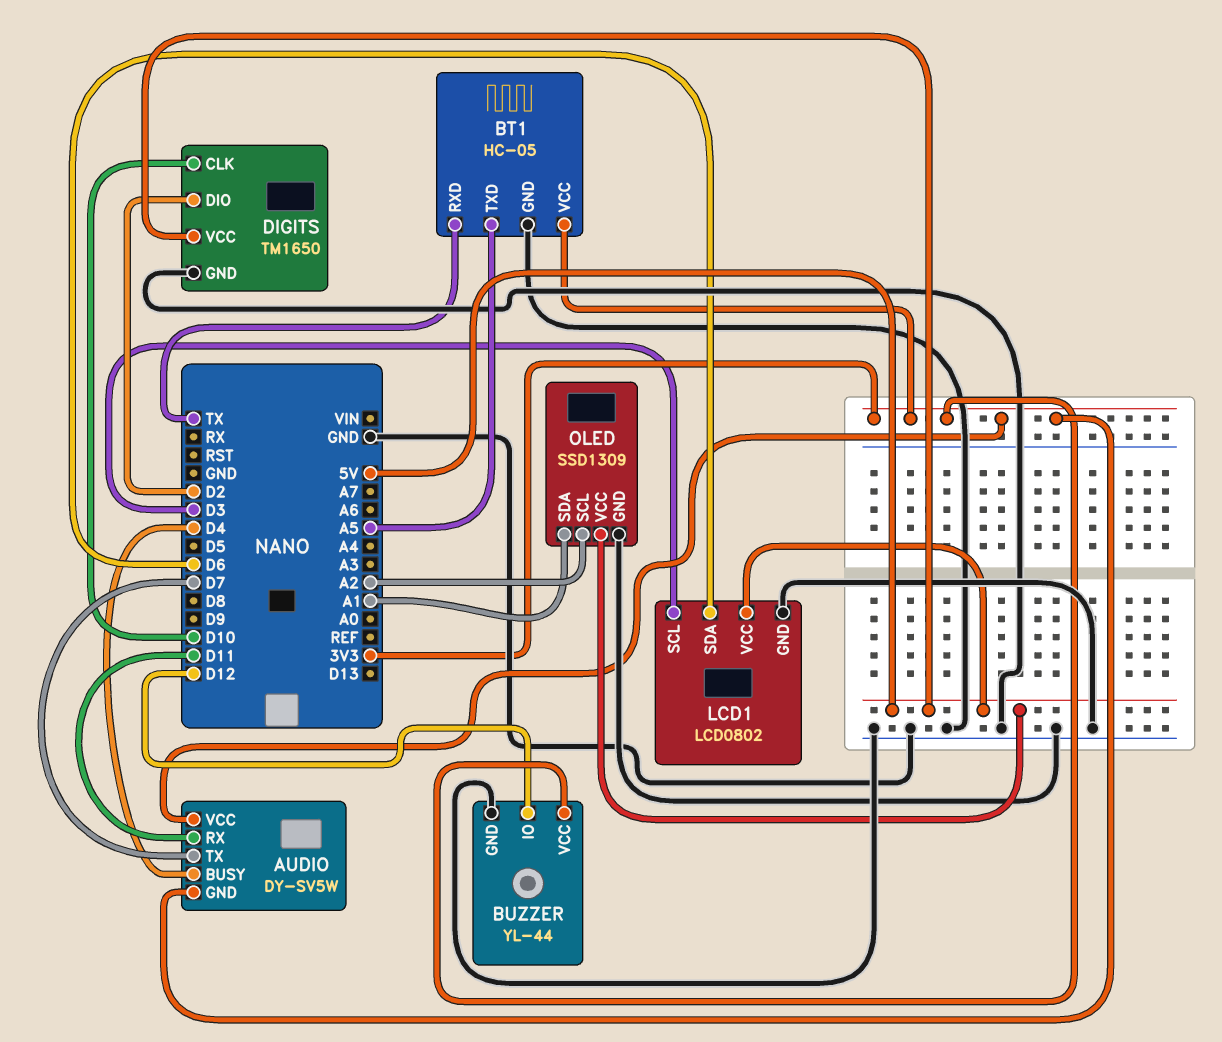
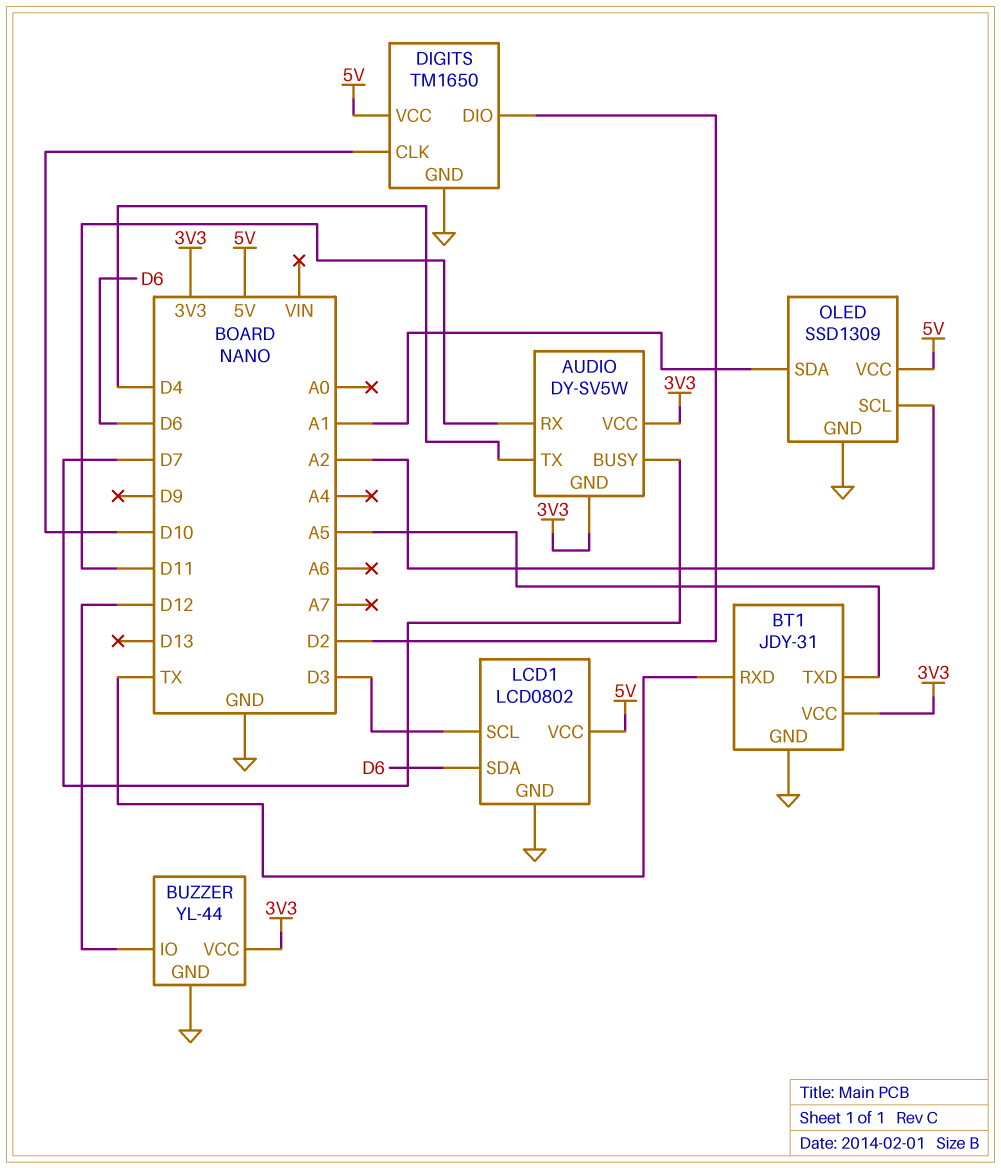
AUDIO pin BUSY: D4 -> D7
AUDIO pin TX: D7 -> D4
BT1: HC-05 -> JDY-31

